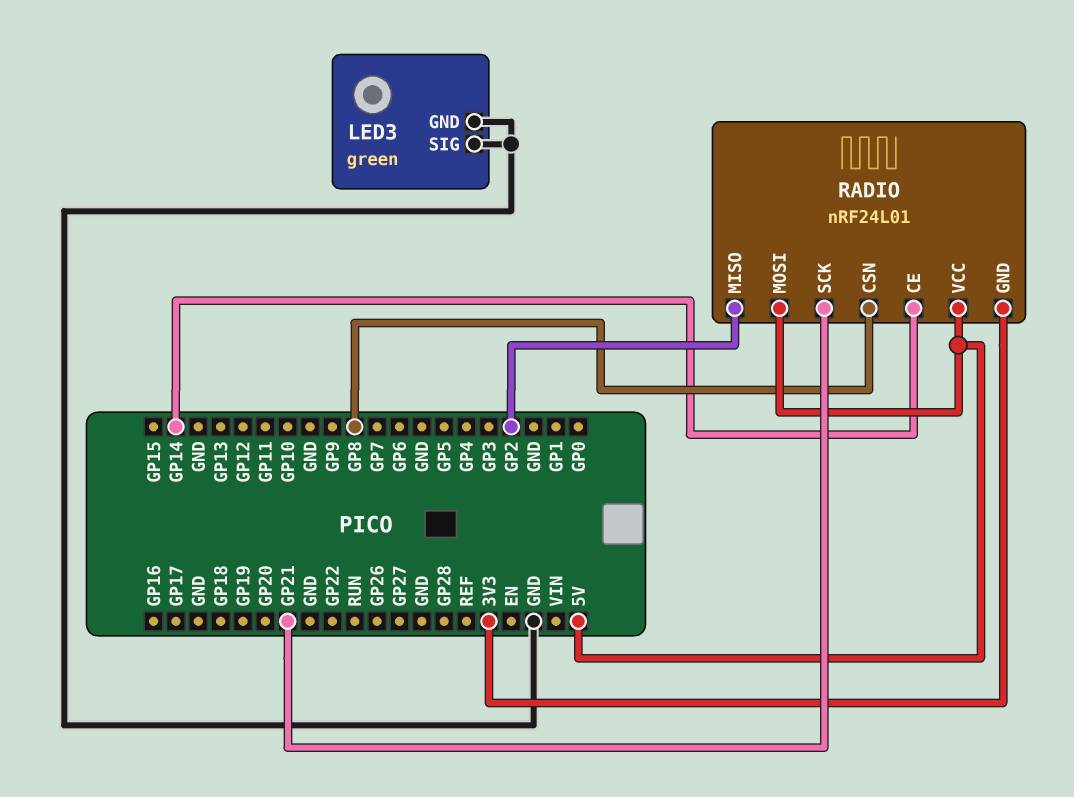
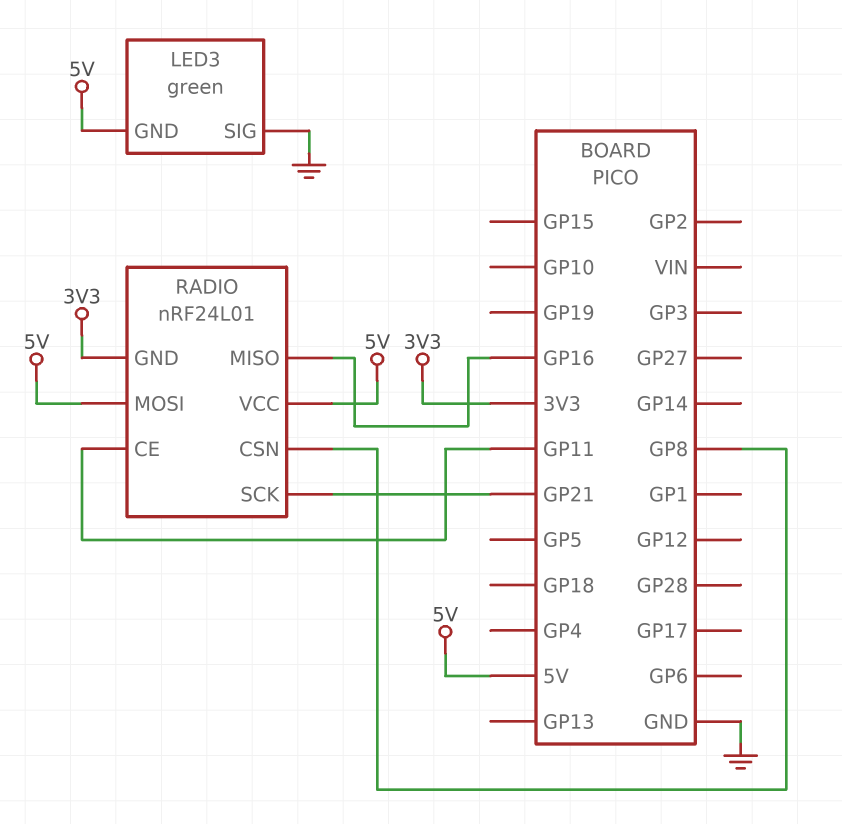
LED3 pin GND: GND -> 5V
RADIO pin CE: GP14 -> GP11
RADIO pin MISO: GP2 -> GP16

